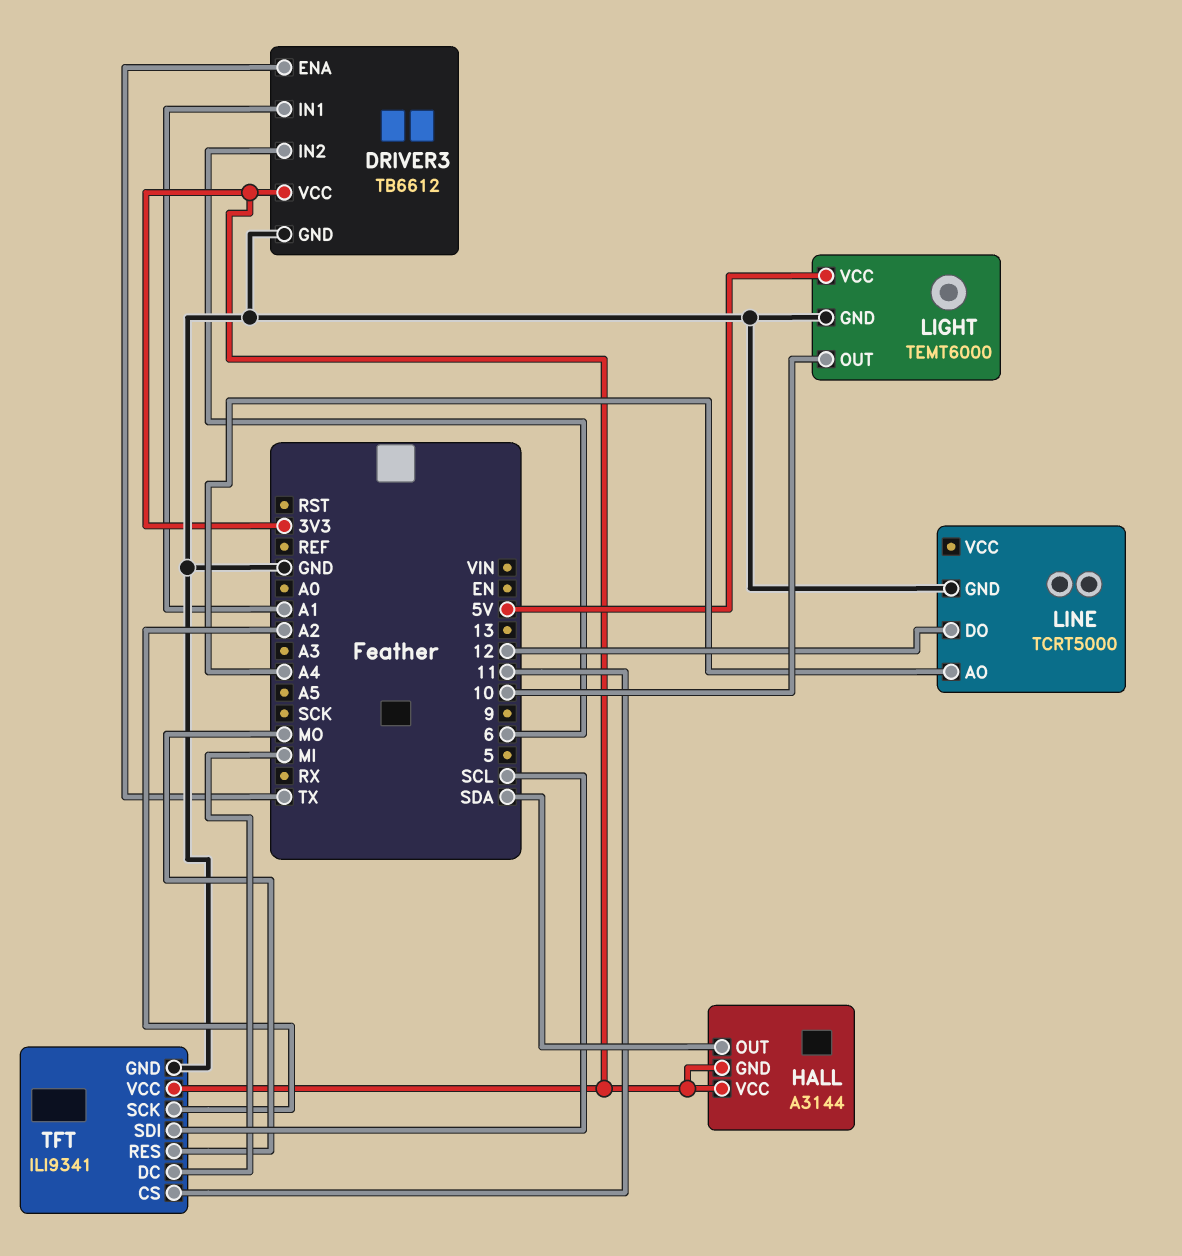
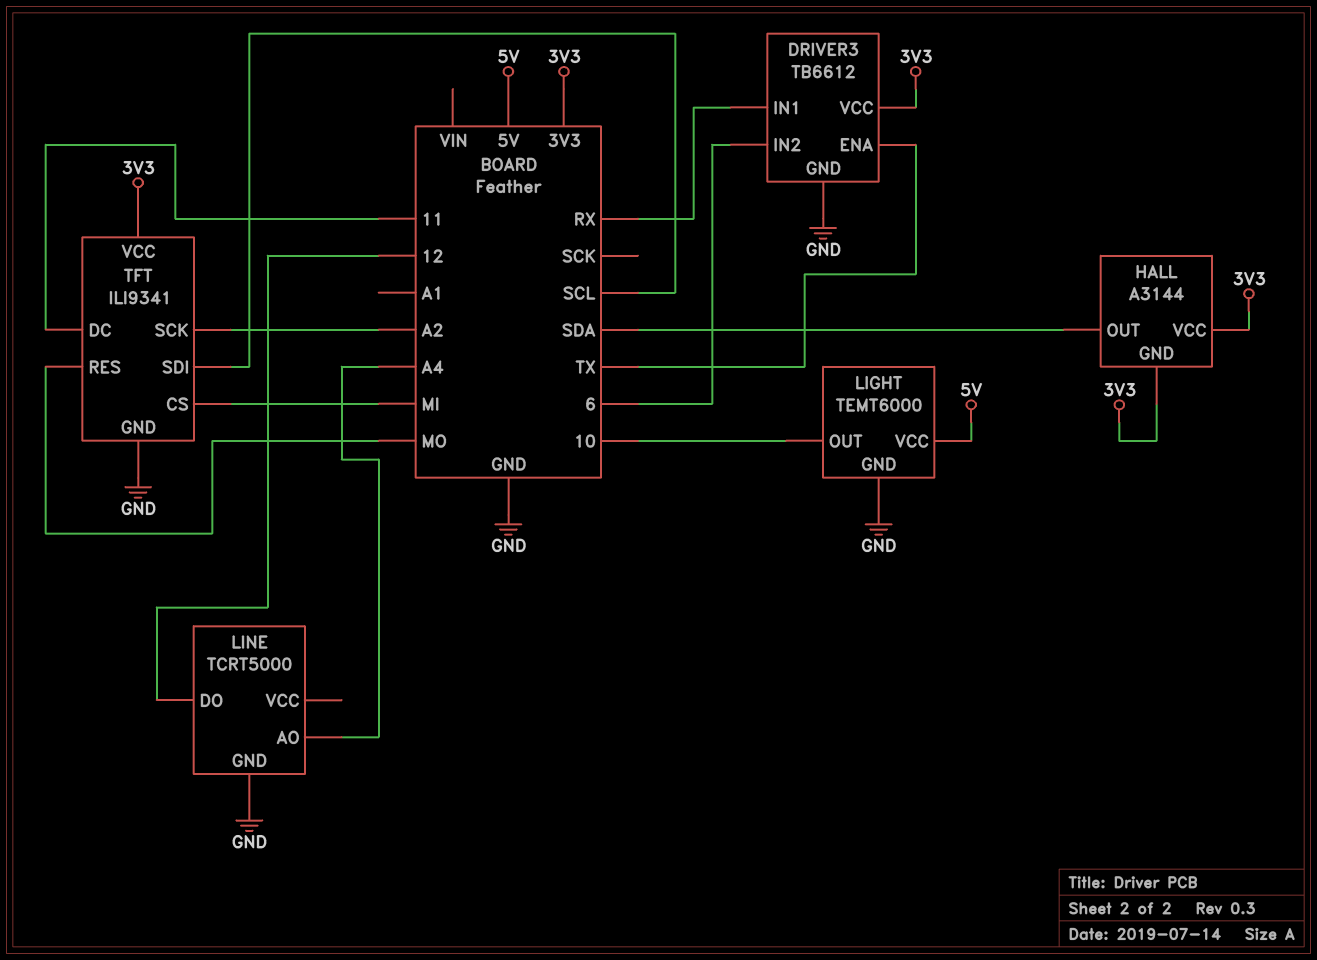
DRIVER3 pin IN1: A1 -> RX
TFT pin CS: 11 -> MI
TFT pin DC: MI -> 11

